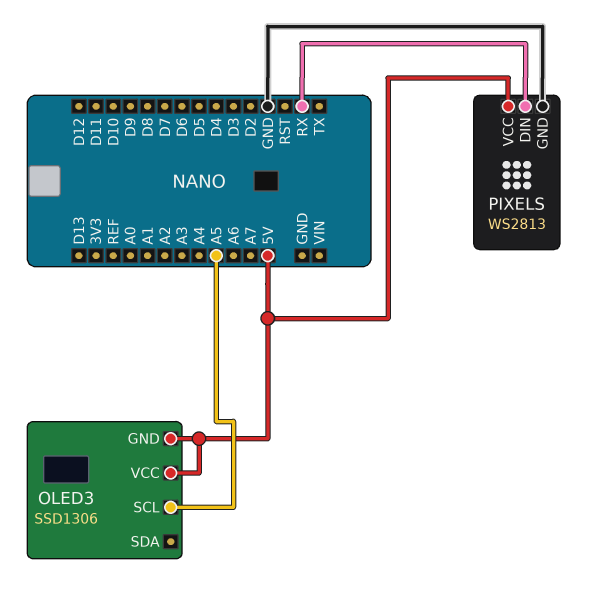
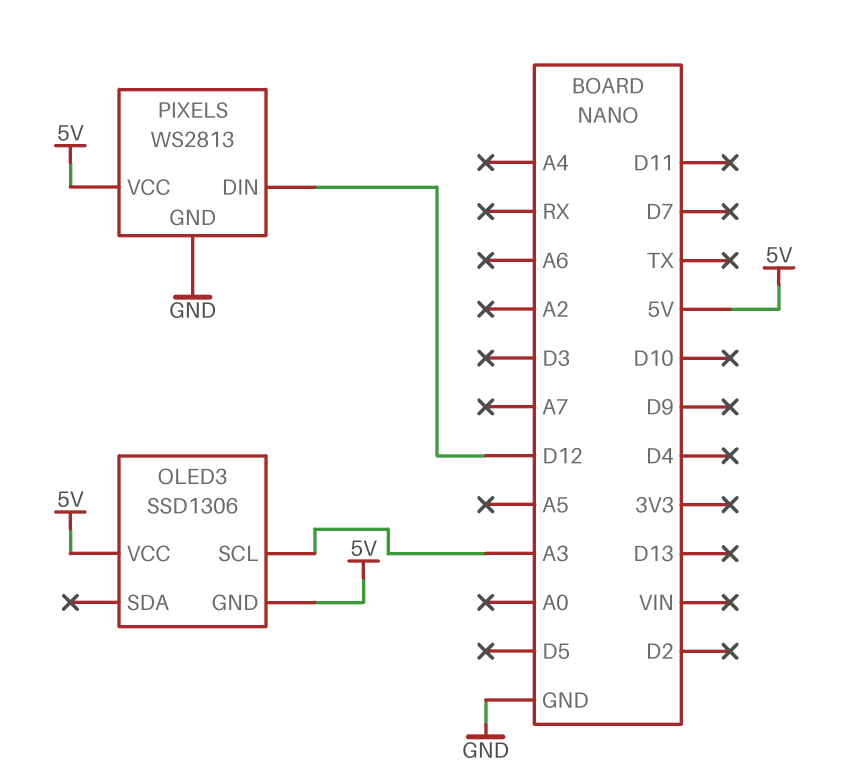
OLED3 pin SCL: A5 -> A3
PIXELS pin DIN: RX -> D12

